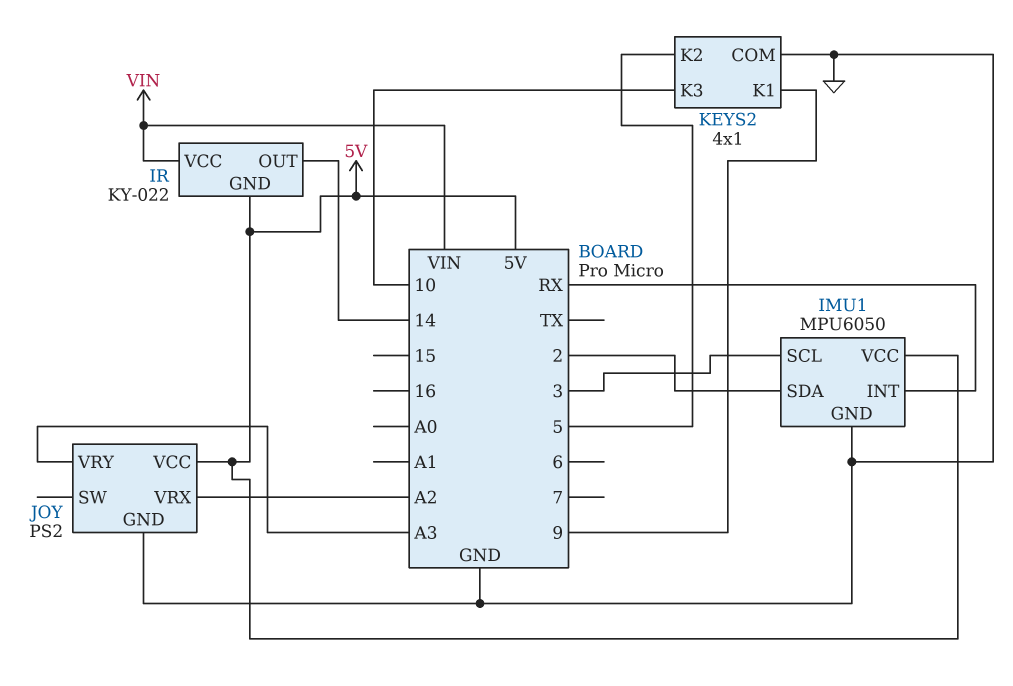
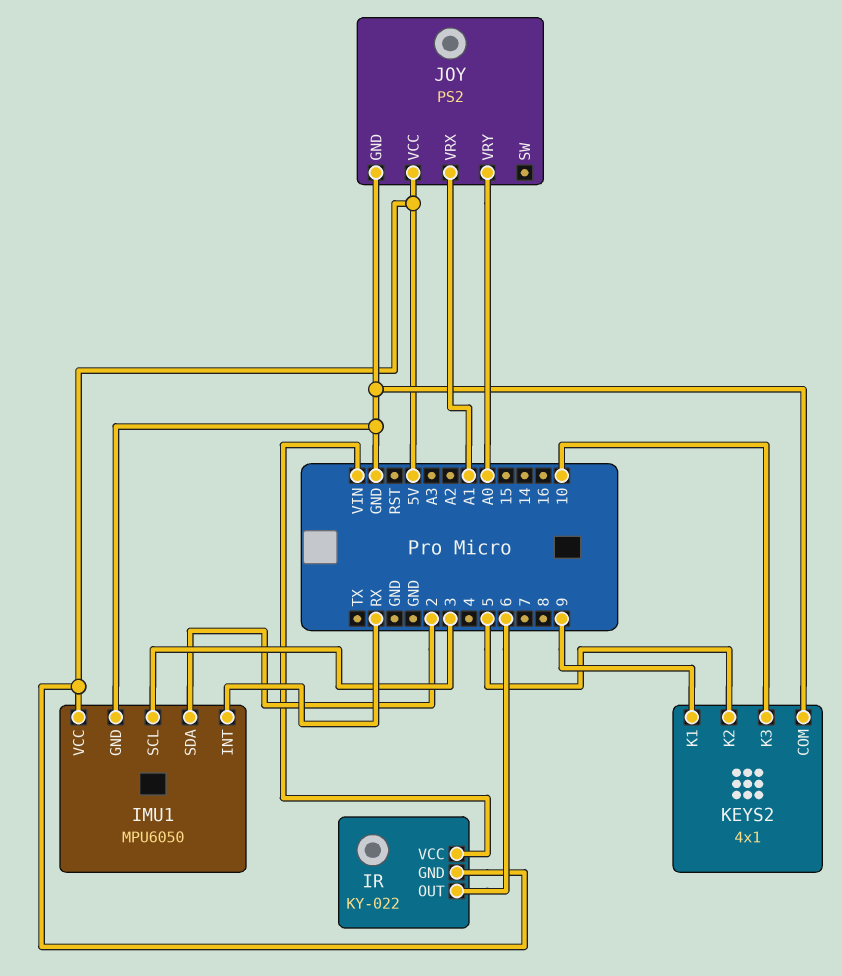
IR pin OUT: 14 -> 6
JOY pin VRX: A2 -> A1
JOY pin VRY: A3 -> A0

